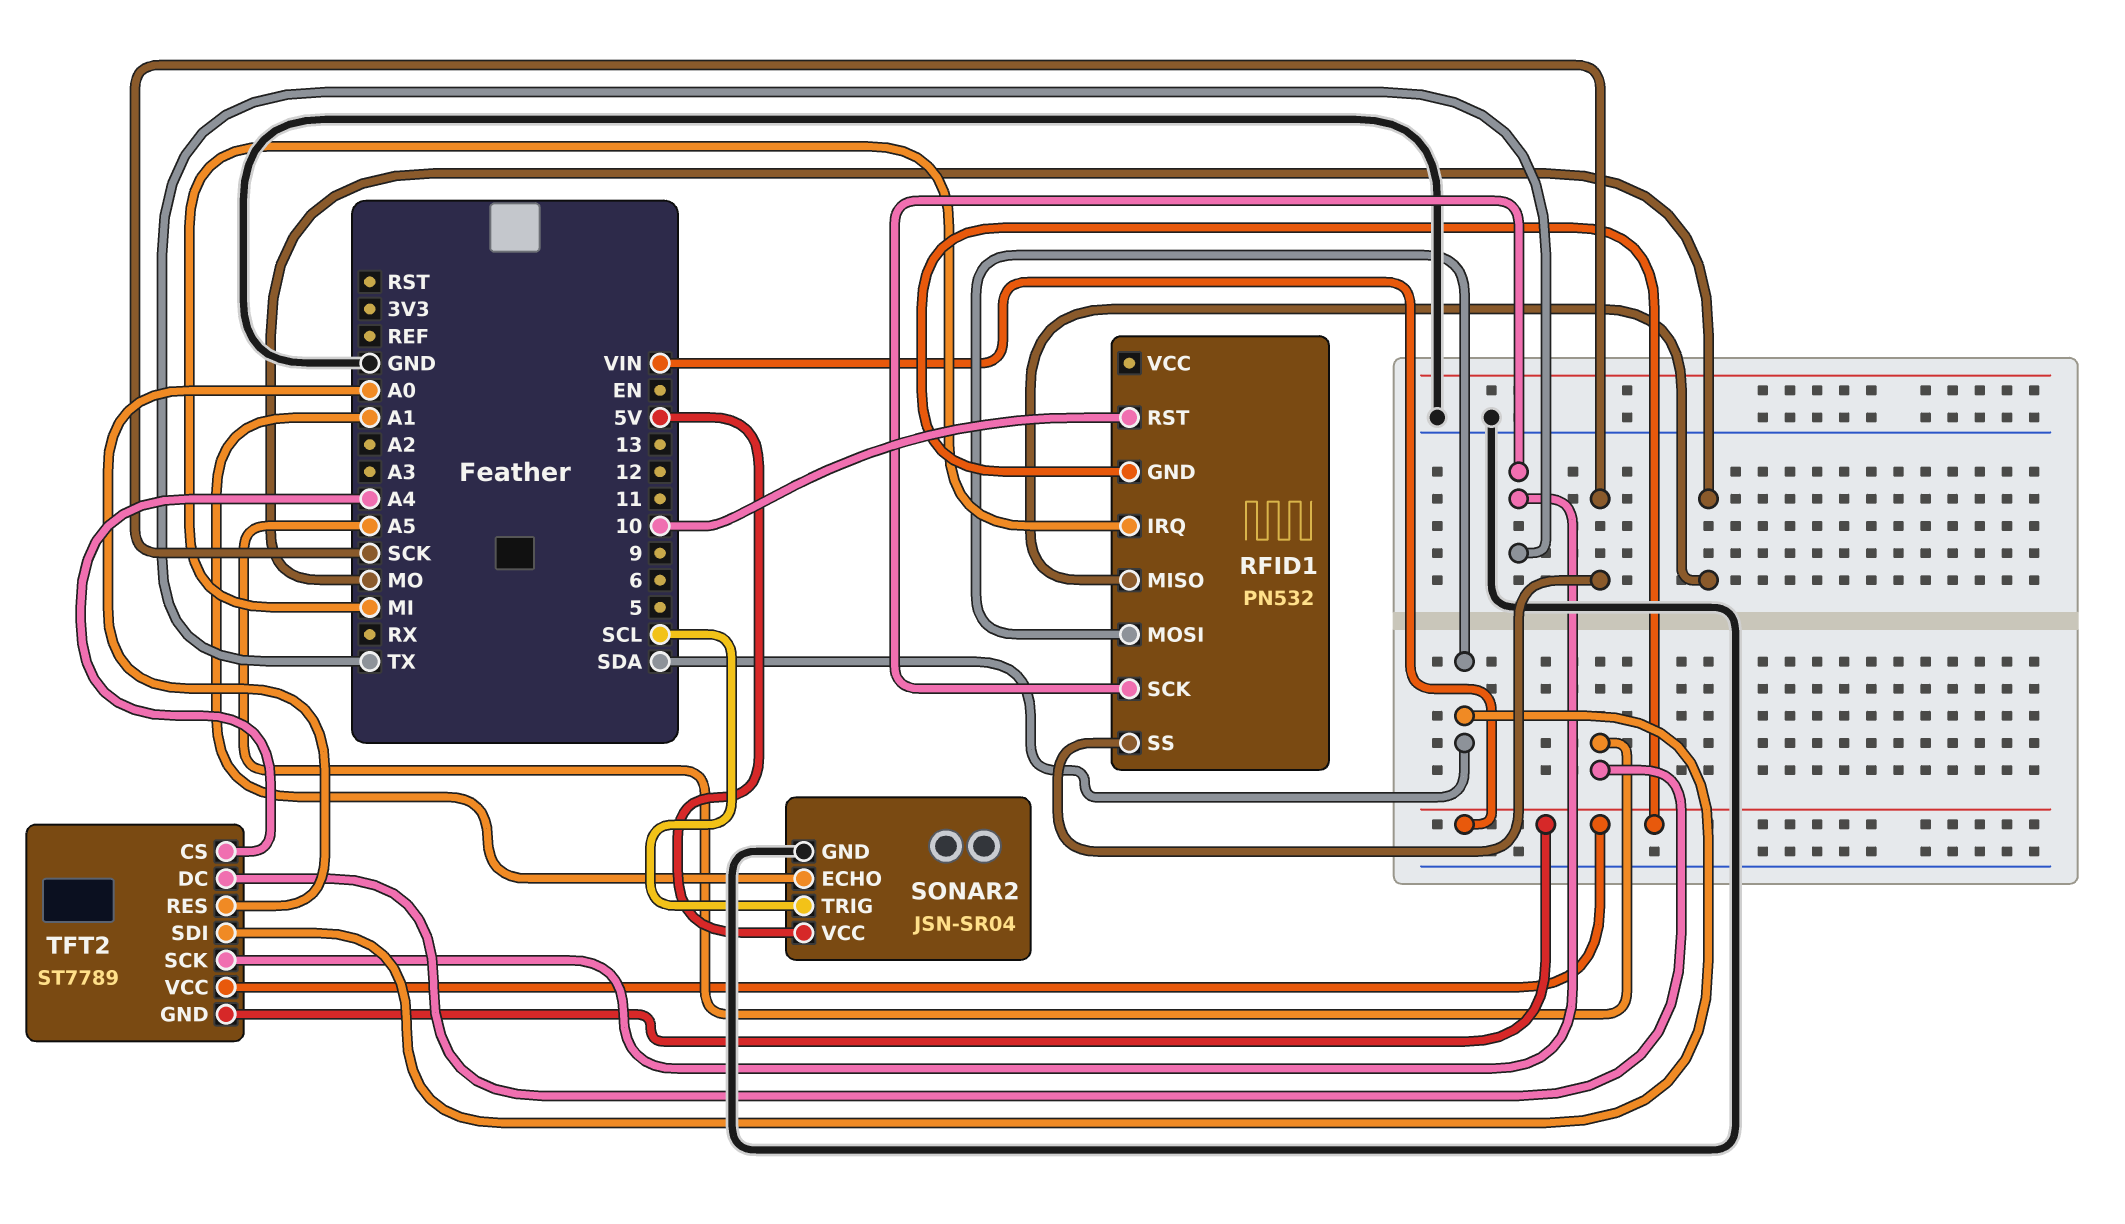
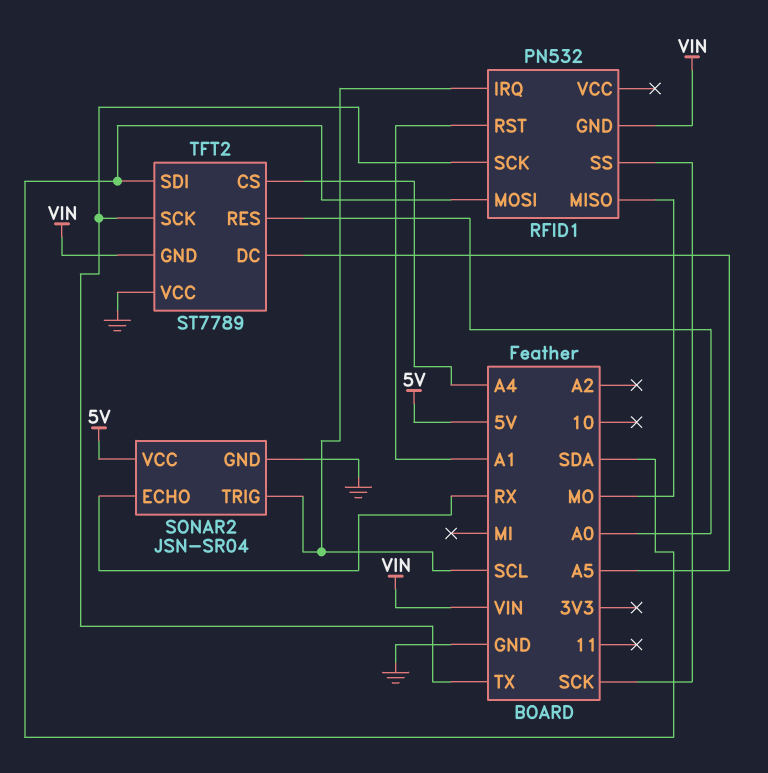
RFID1 pin IRQ: MI -> SCL
RFID1 pin RST: 10 -> A1
SONAR2 pin ECHO: A1 -> RX
TFT2 pin VCC: VIN -> GND

